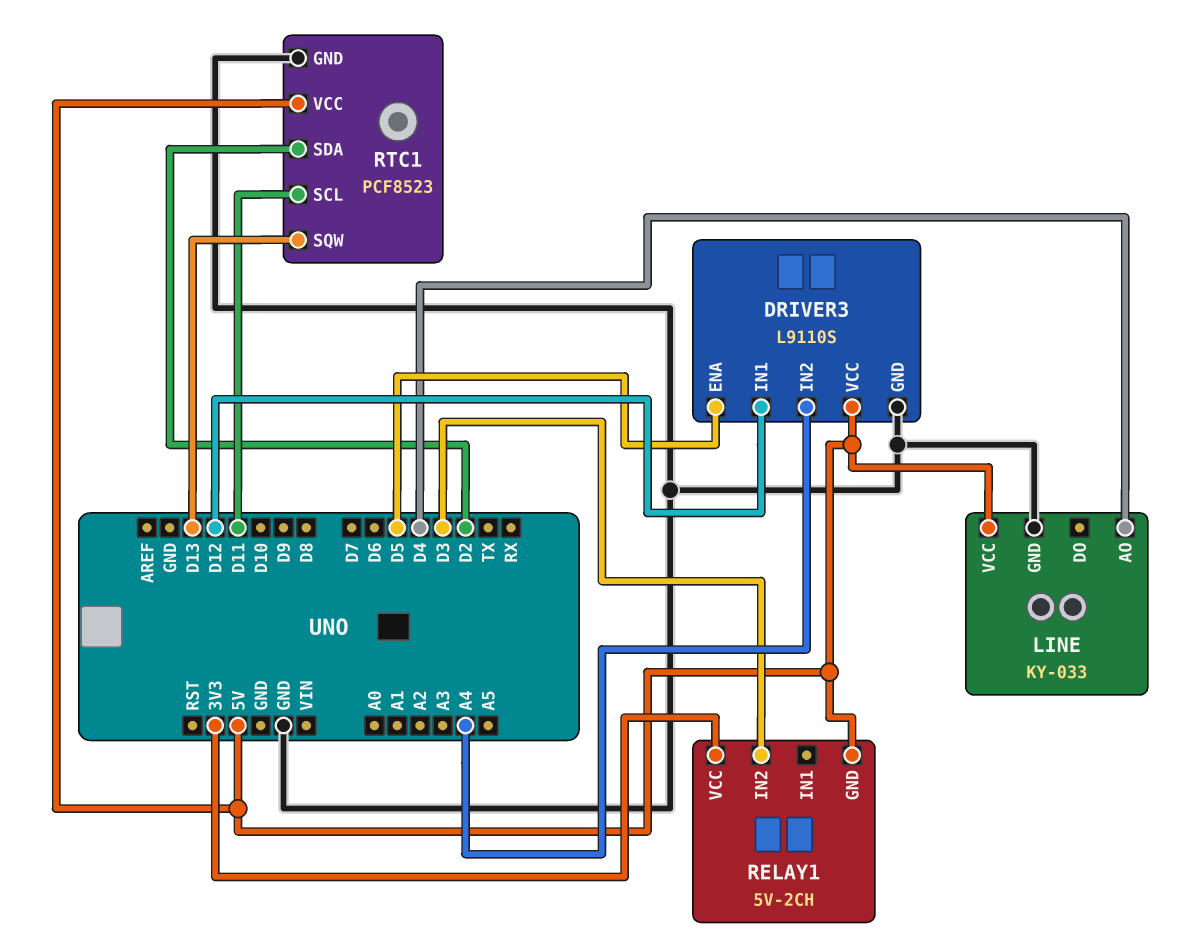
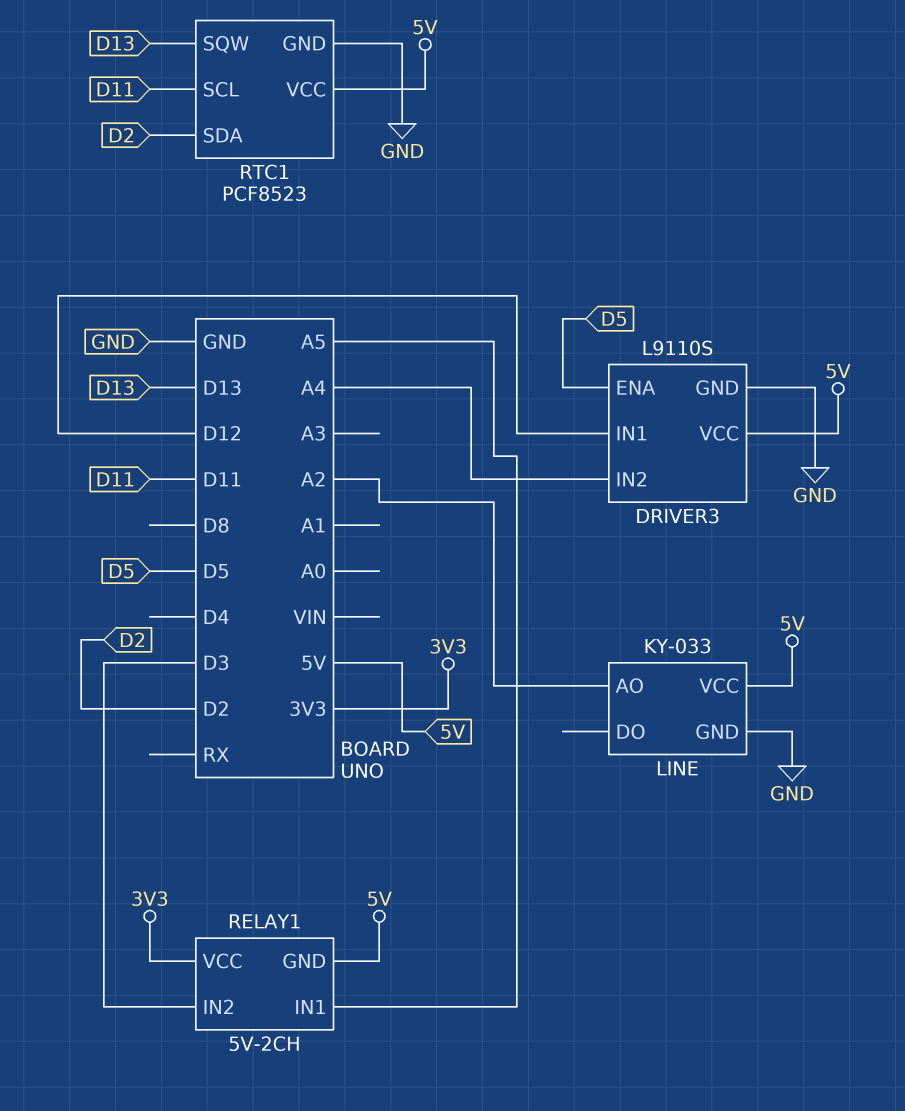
LINE pin AO: D4 -> A2
RELAY1 pin IN1: none -> A5

